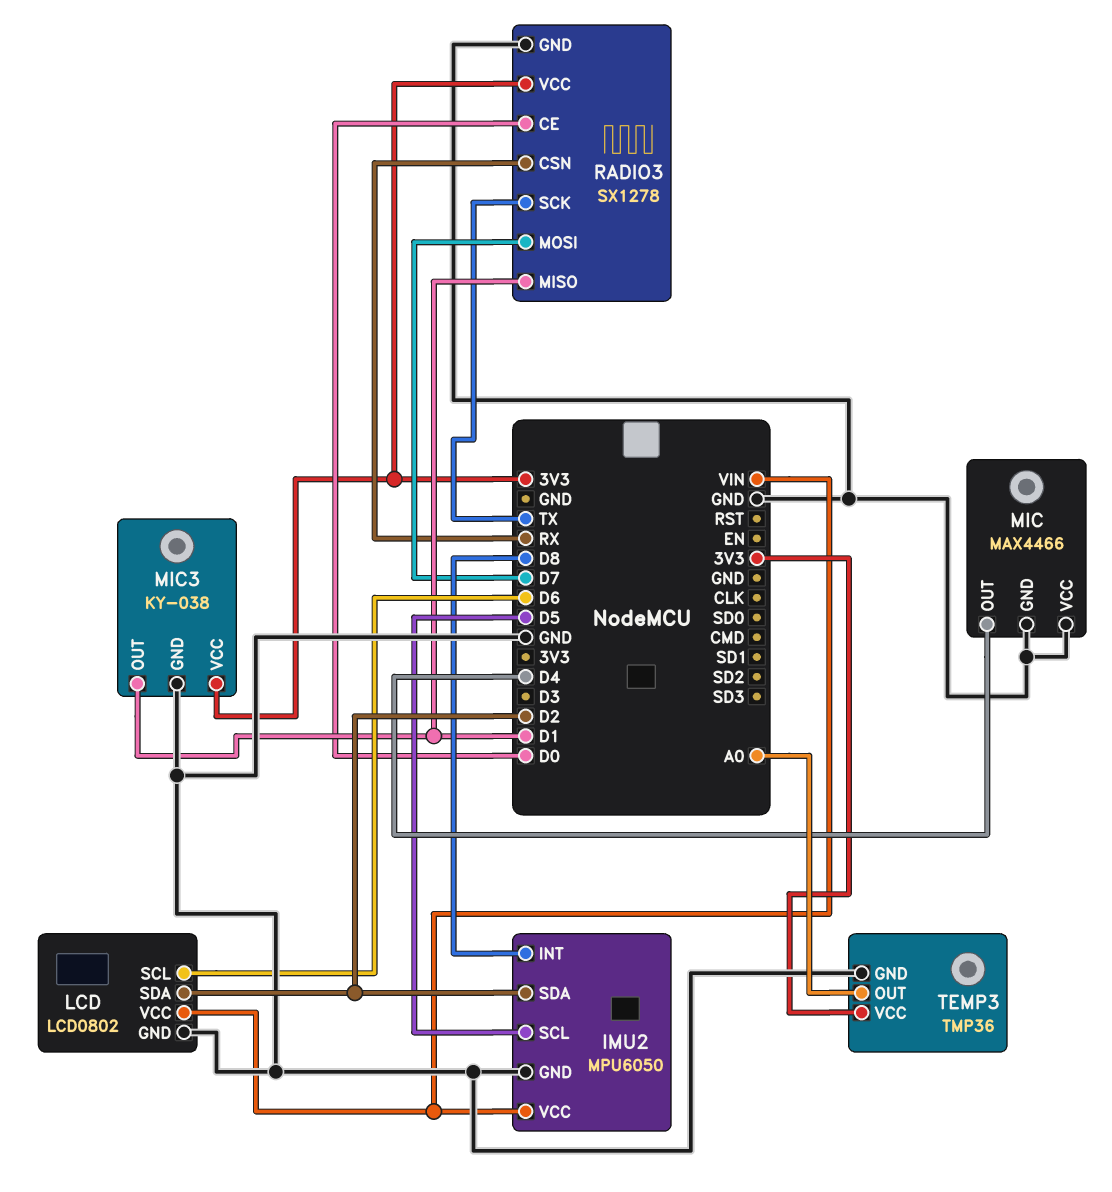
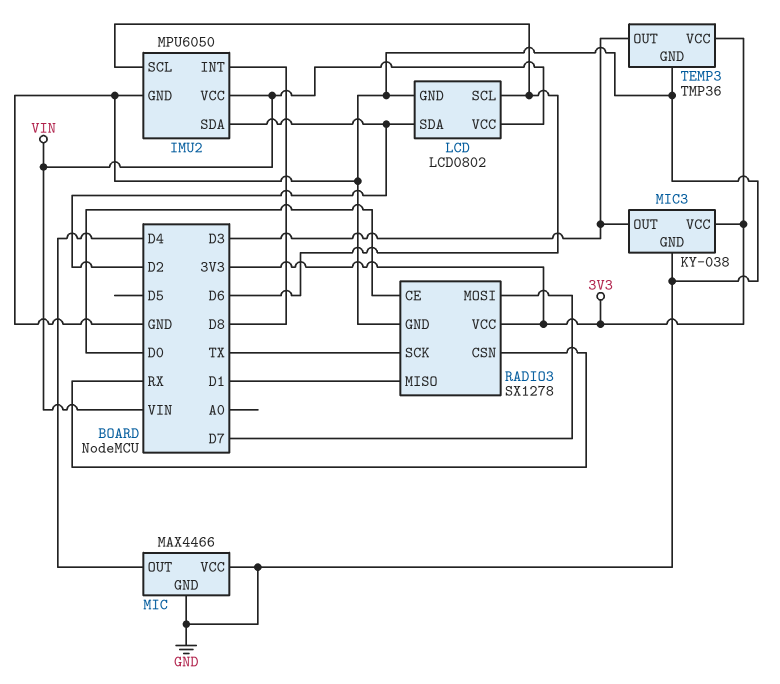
IMU2 pin SCL: D5 -> D6
MIC3 pin OUT: D1 -> D3
TEMP3 pin OUT: A0 -> D3

